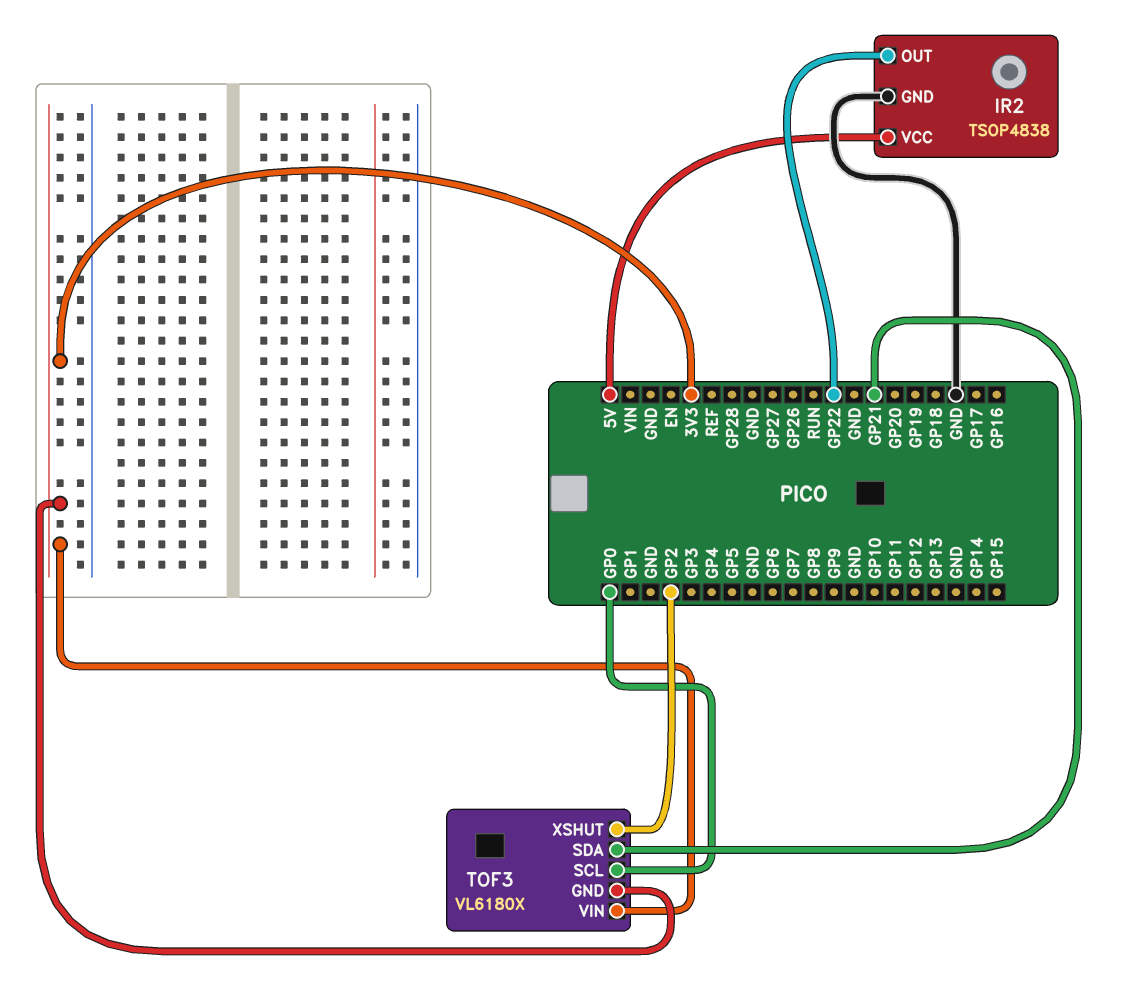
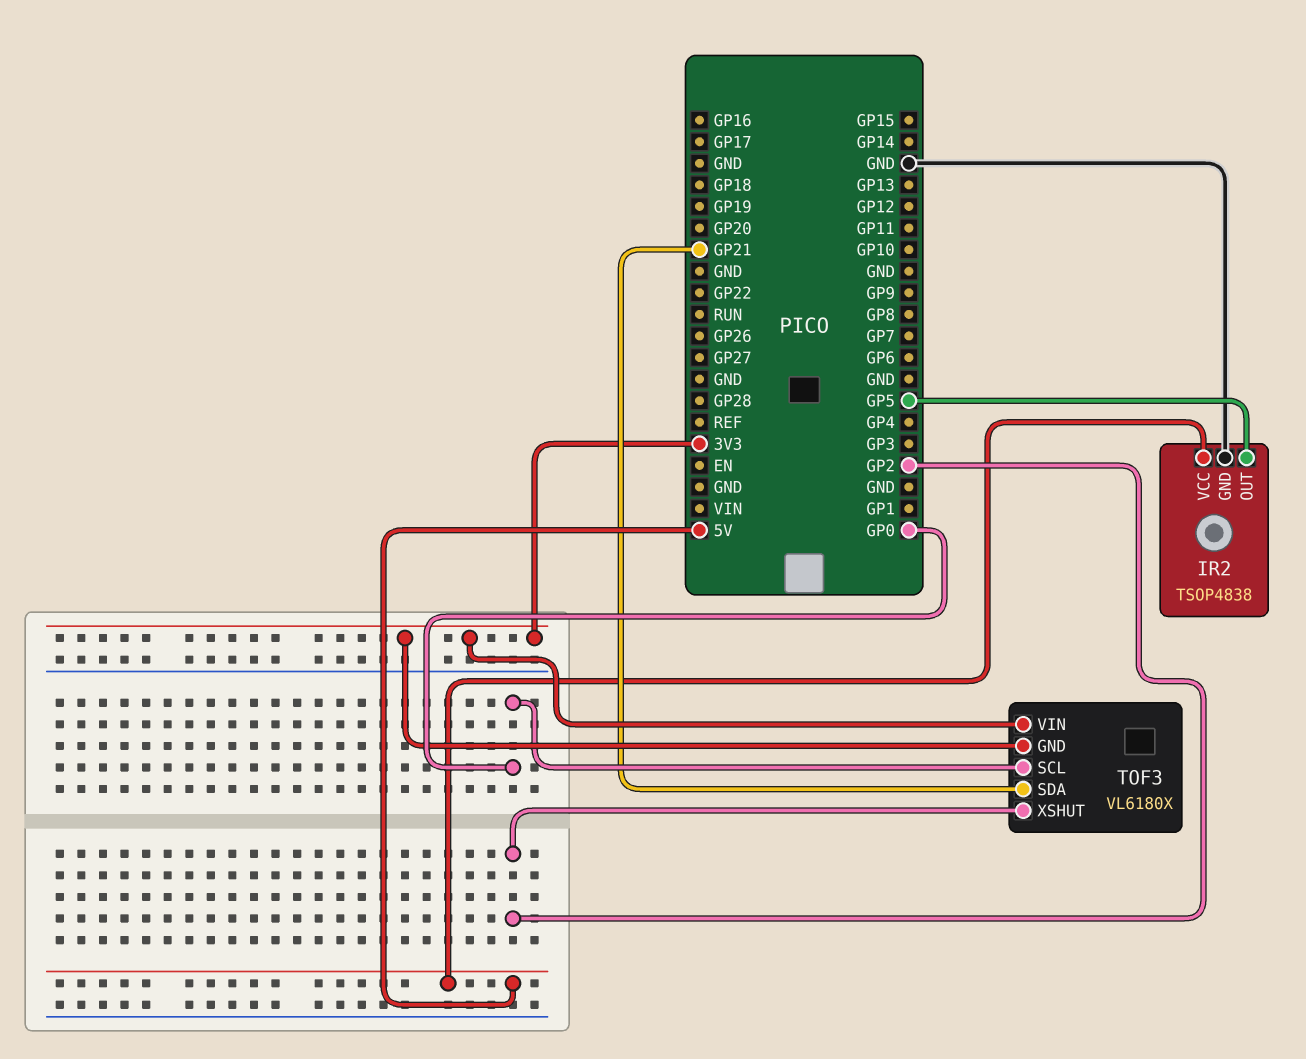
IR2 pin OUT: GP22 -> GP5

